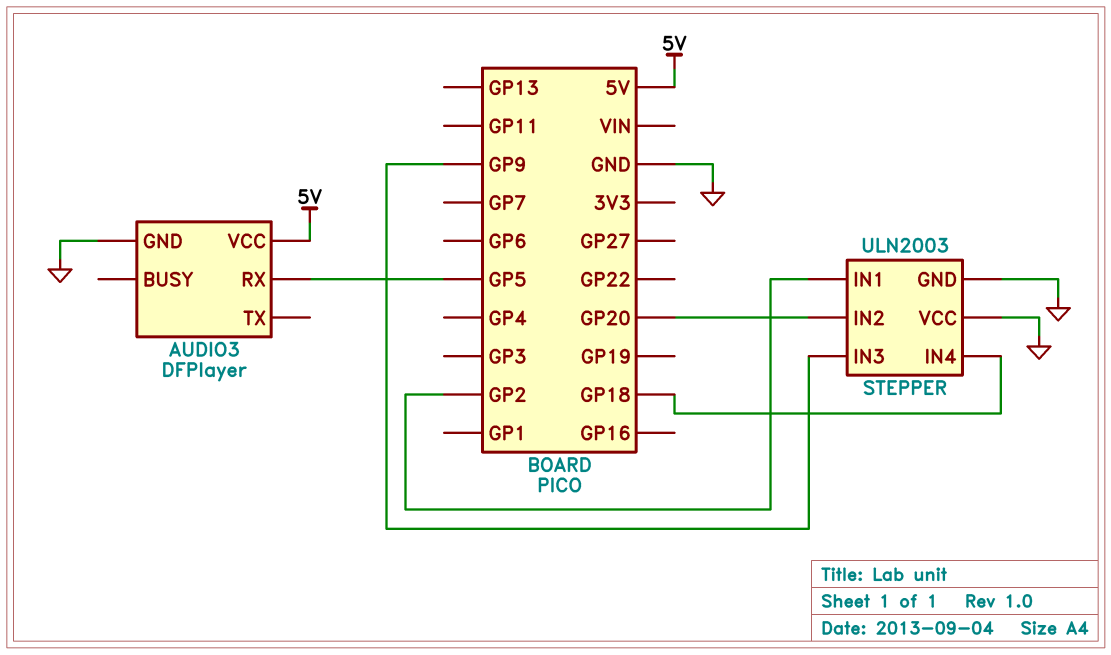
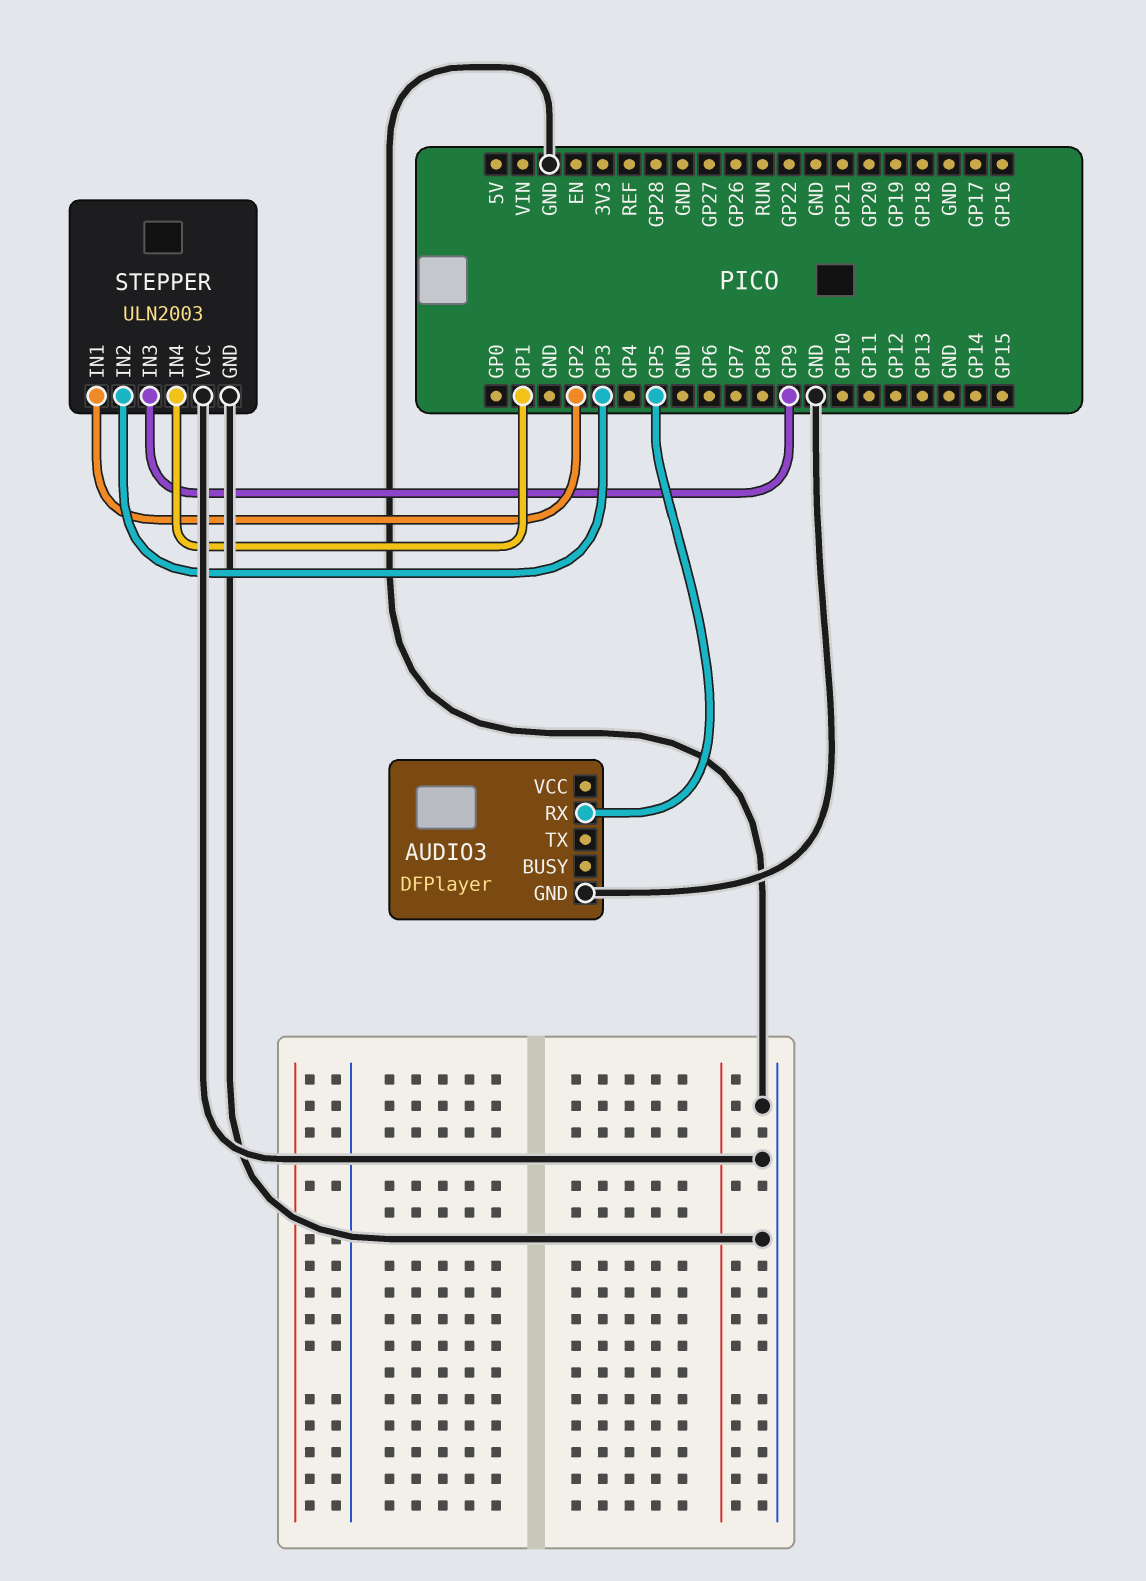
AUDIO3 pin VCC: 5V -> none
STEPPER pin IN2: GP20 -> GP3
STEPPER pin IN4: GP18 -> GP1

